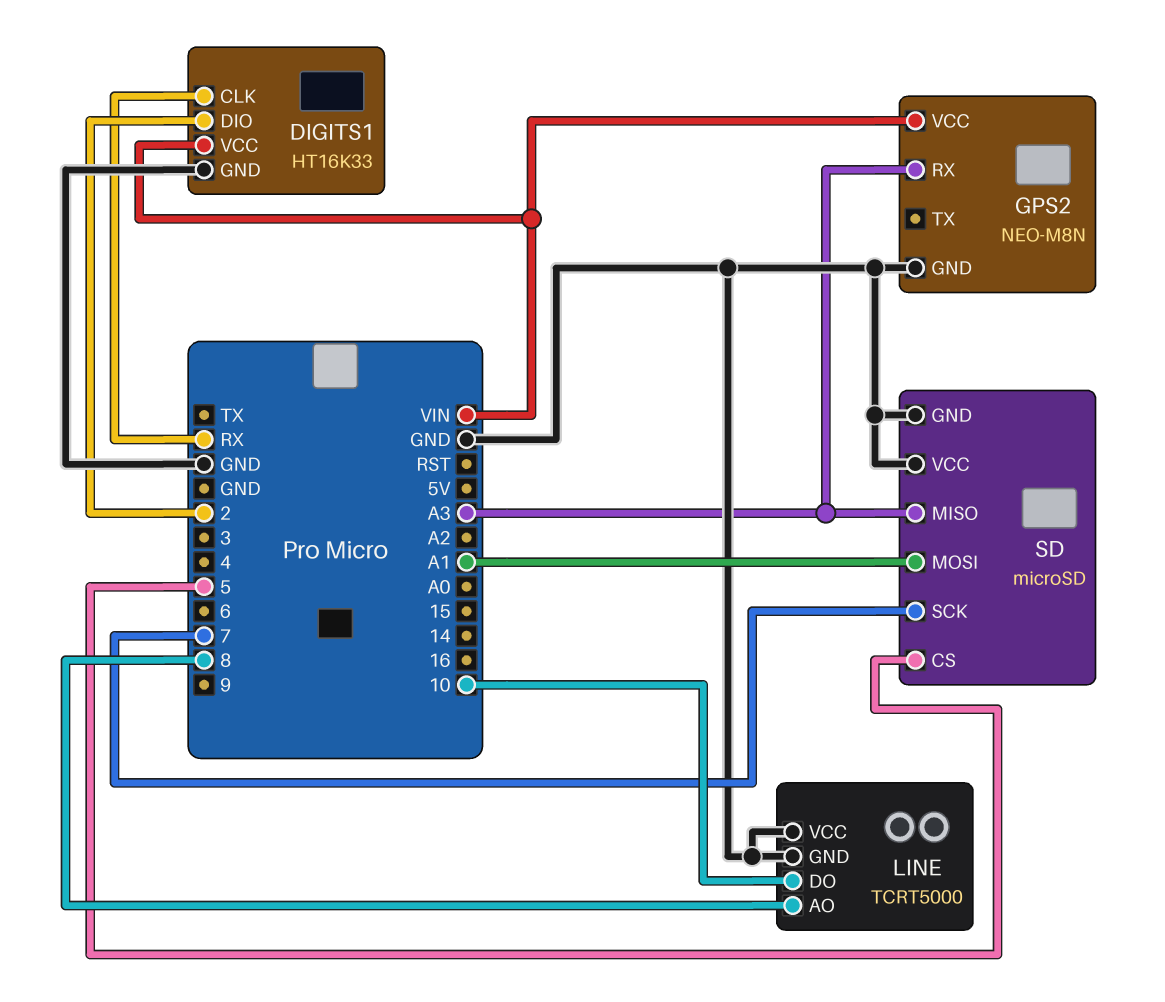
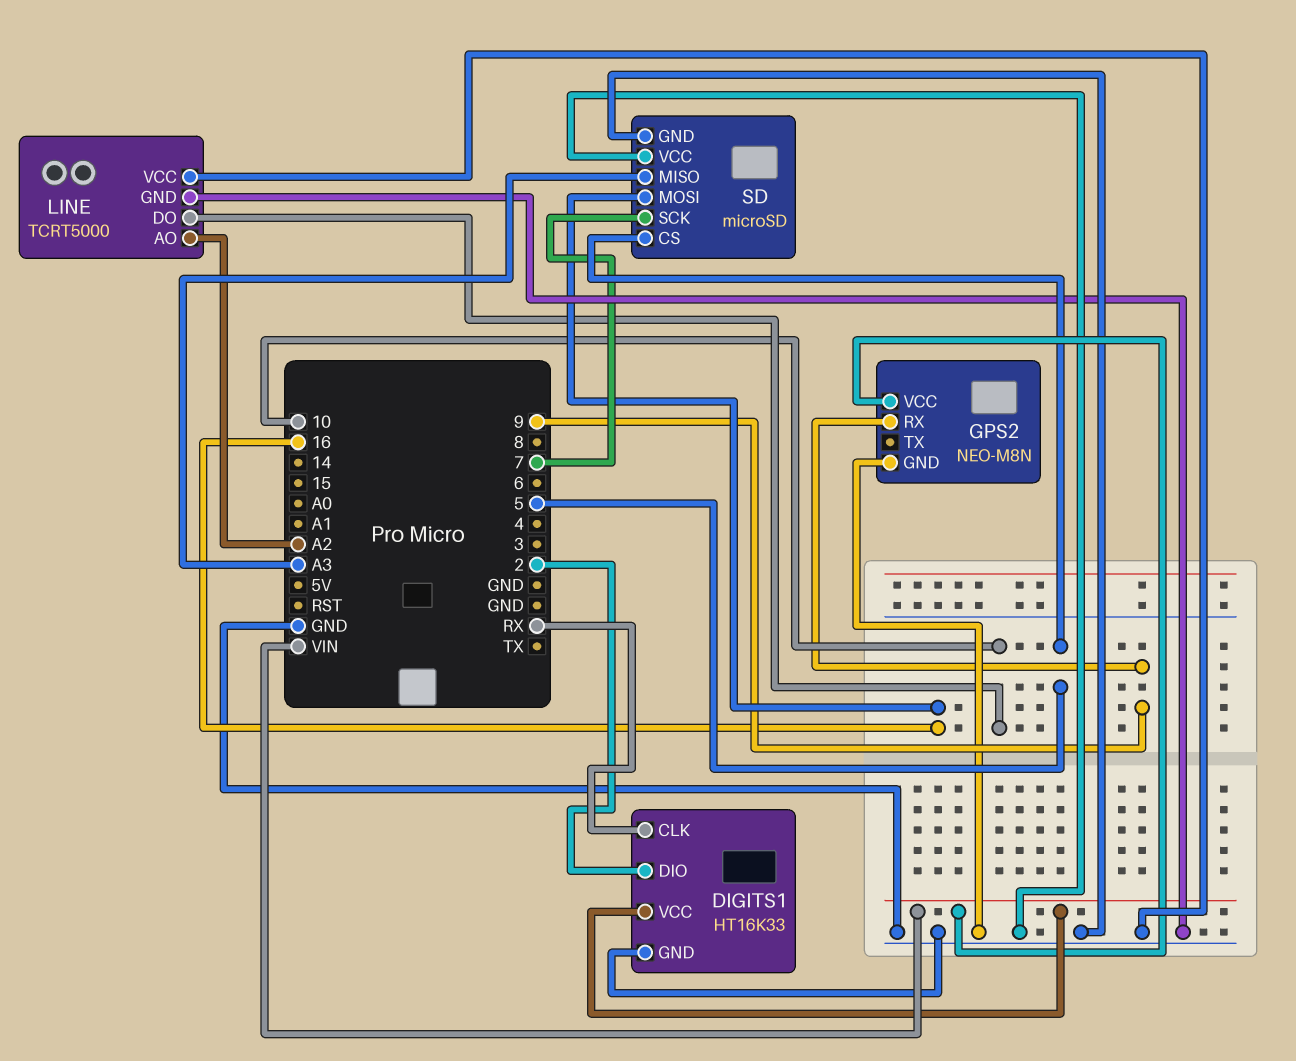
GPS2 pin RX: A3 -> 9
LINE pin AO: 8 -> A2
SD pin MOSI: A1 -> 16

